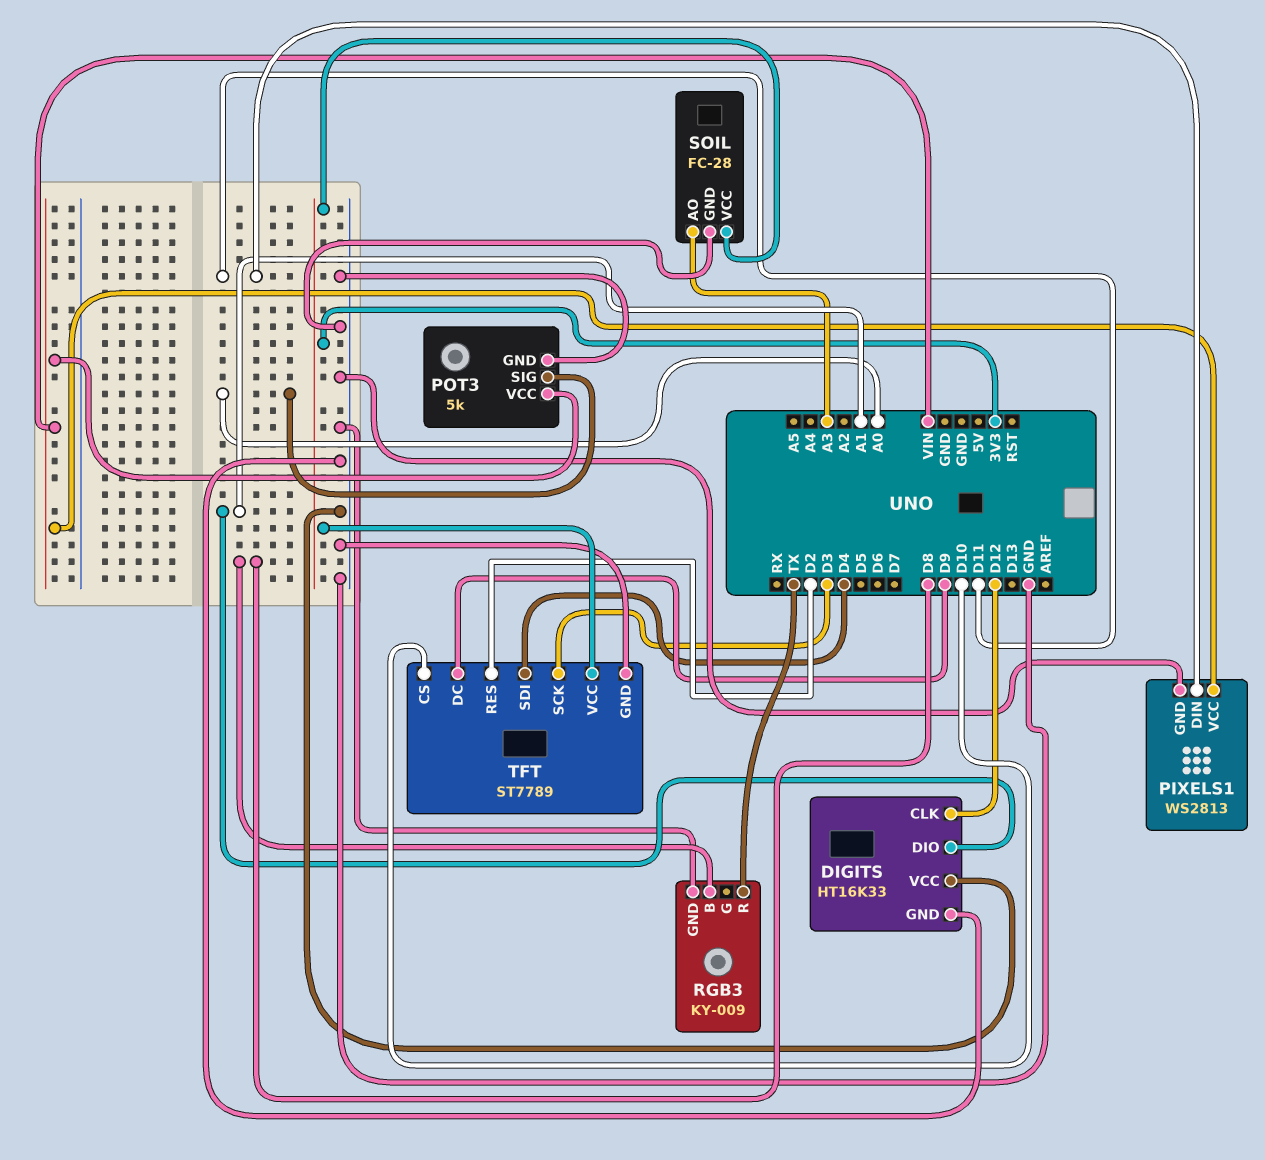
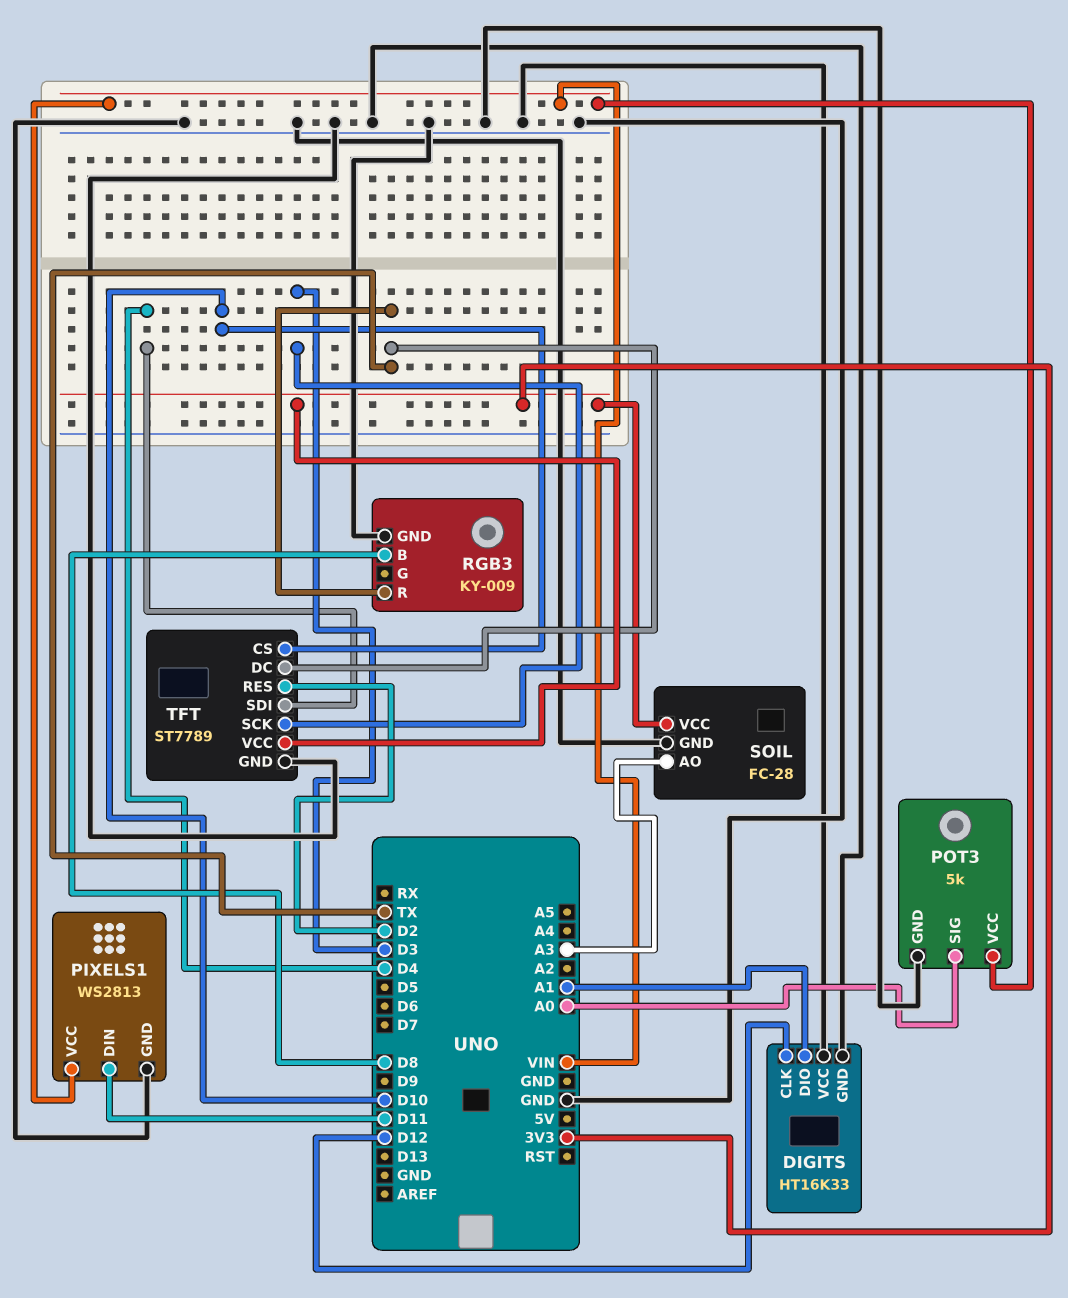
TFT pin DC: D9 -> TX

